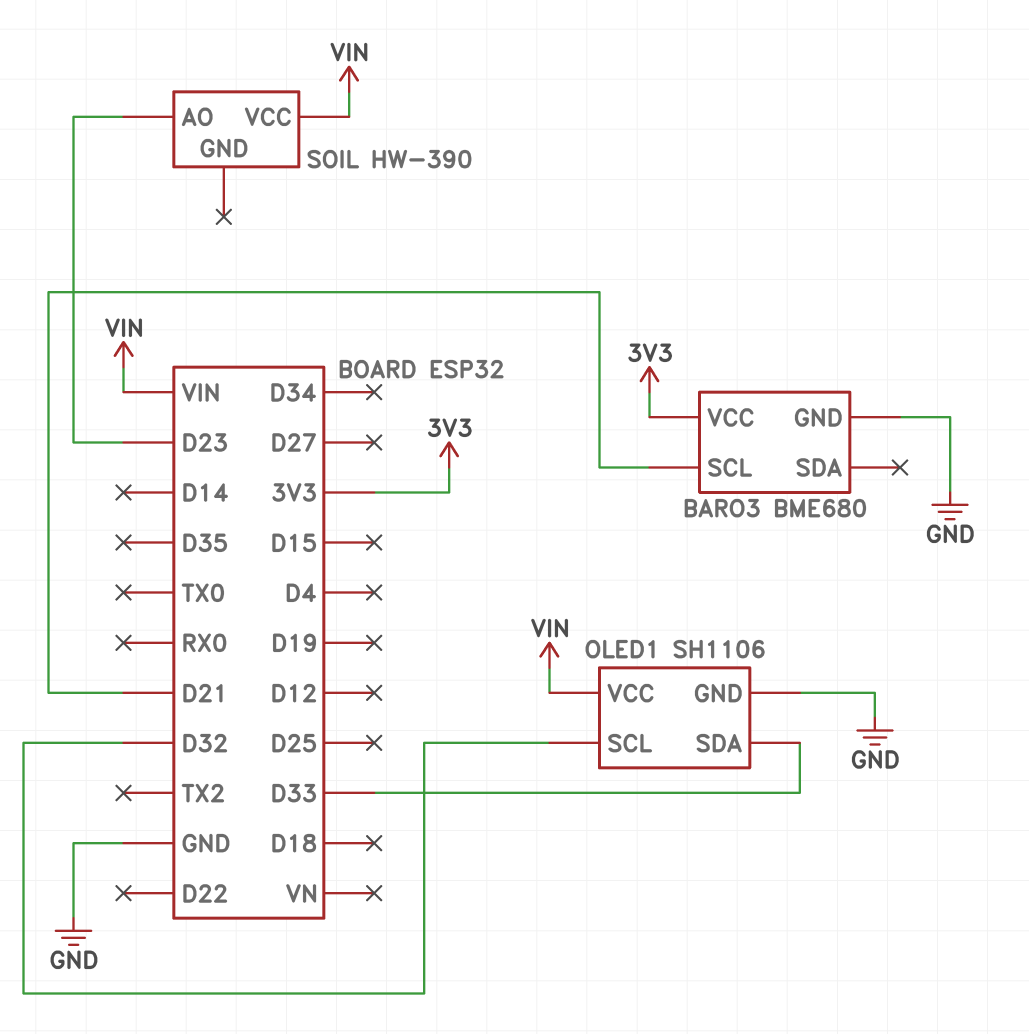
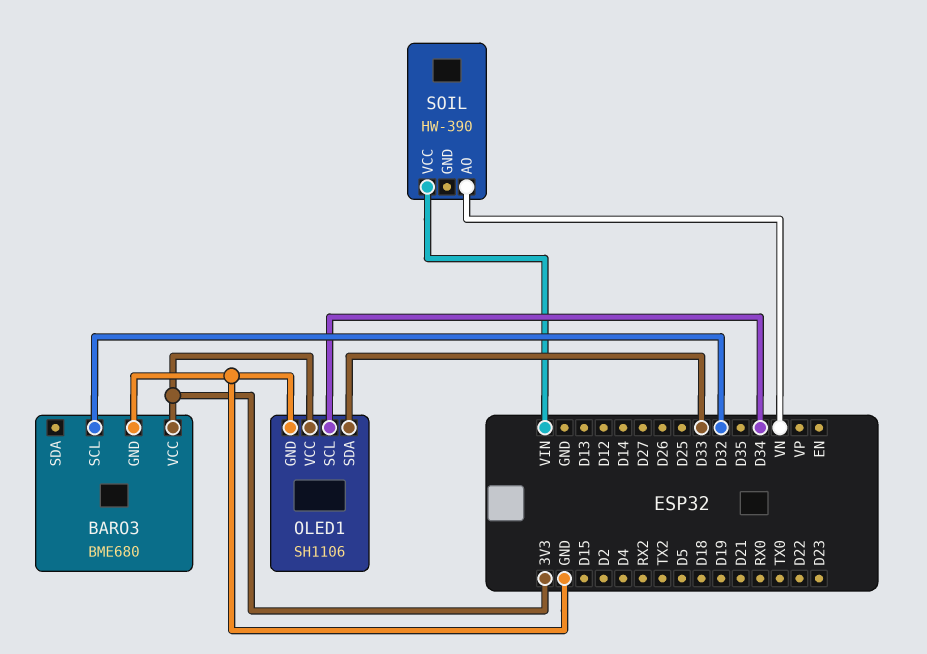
BARO3 pin SCL: D21 -> D32
OLED1 pin SCL: D32 -> D34
OLED1 pin VCC: VIN -> 3V3
SOIL pin AO: D23 -> VN

